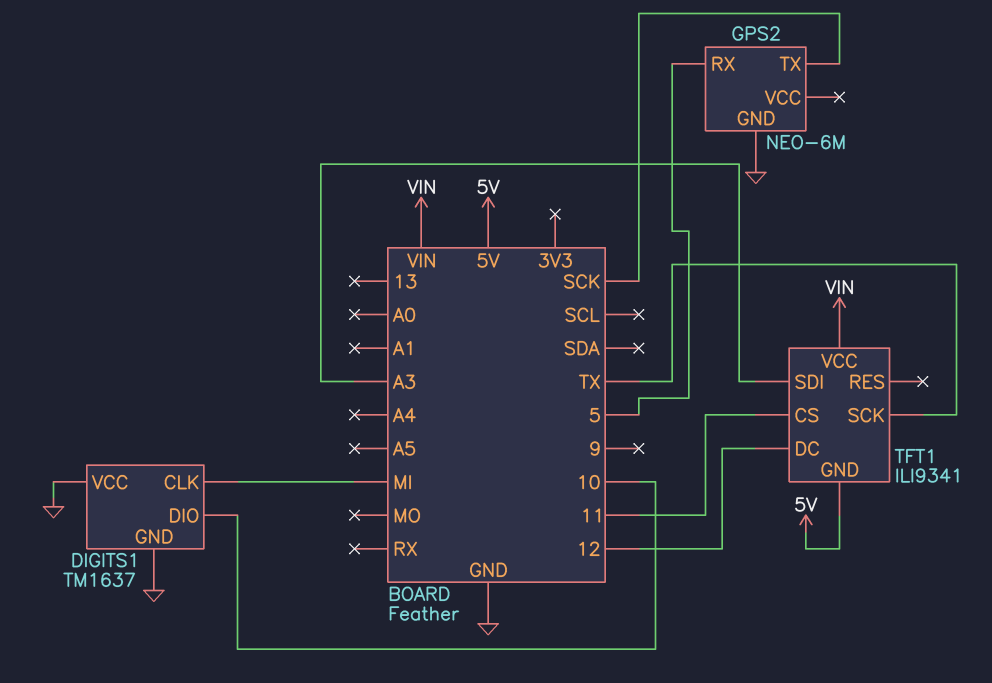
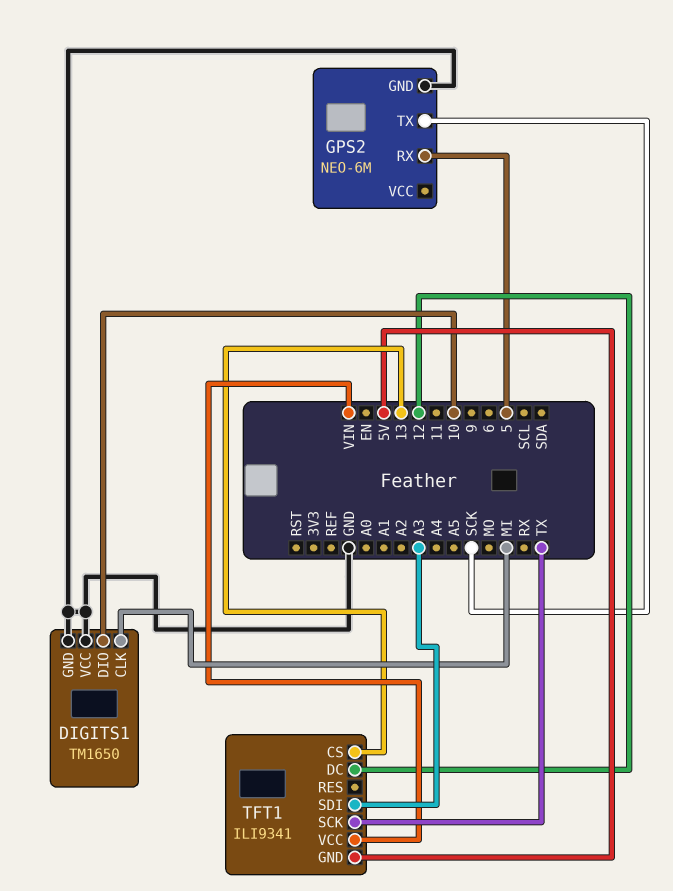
DIGITS1: TM1637 -> TM1650
TFT1 pin CS: 11 -> 13

